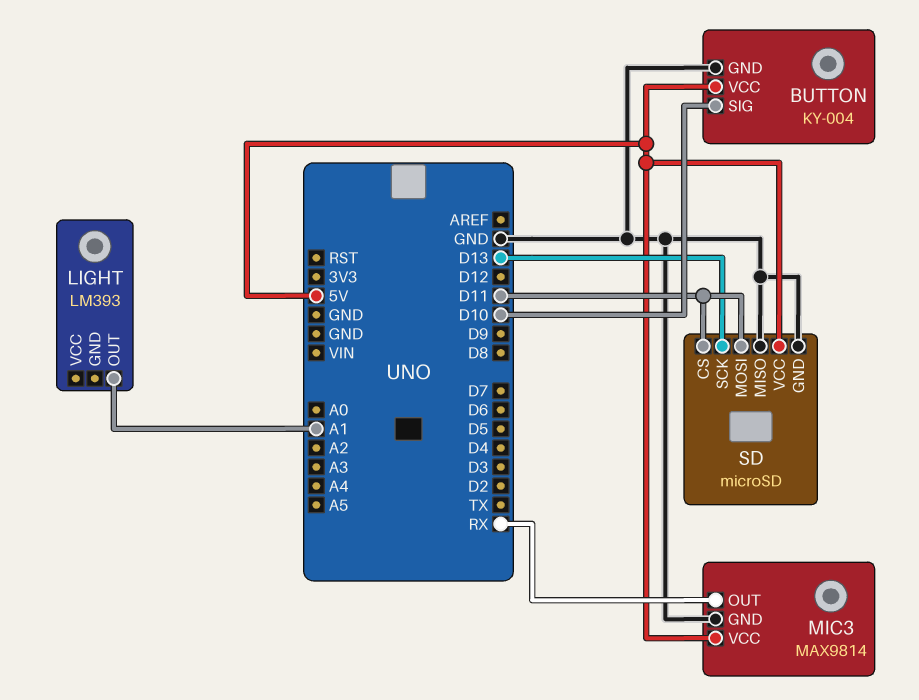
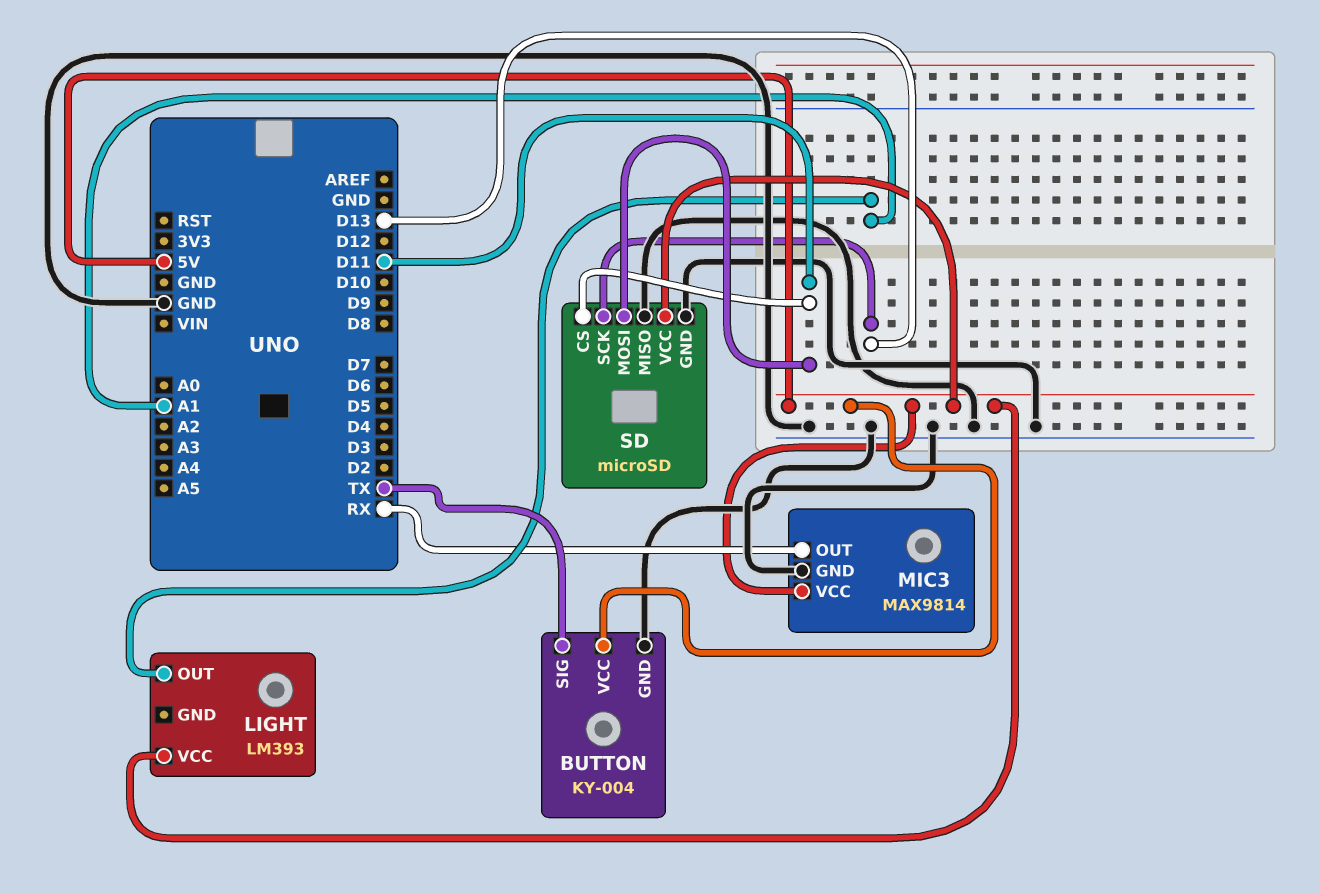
BUTTON pin SIG: D10 -> TX
LIGHT pin VCC: none -> 5V

